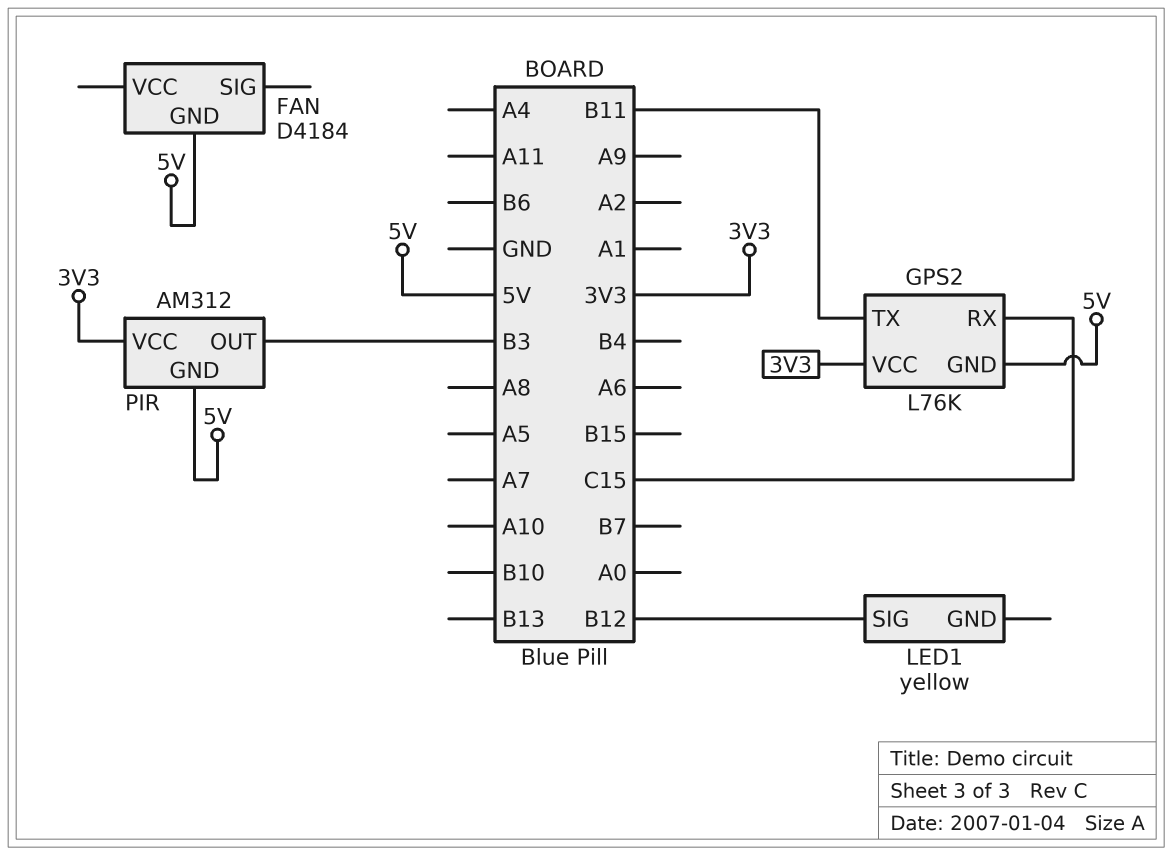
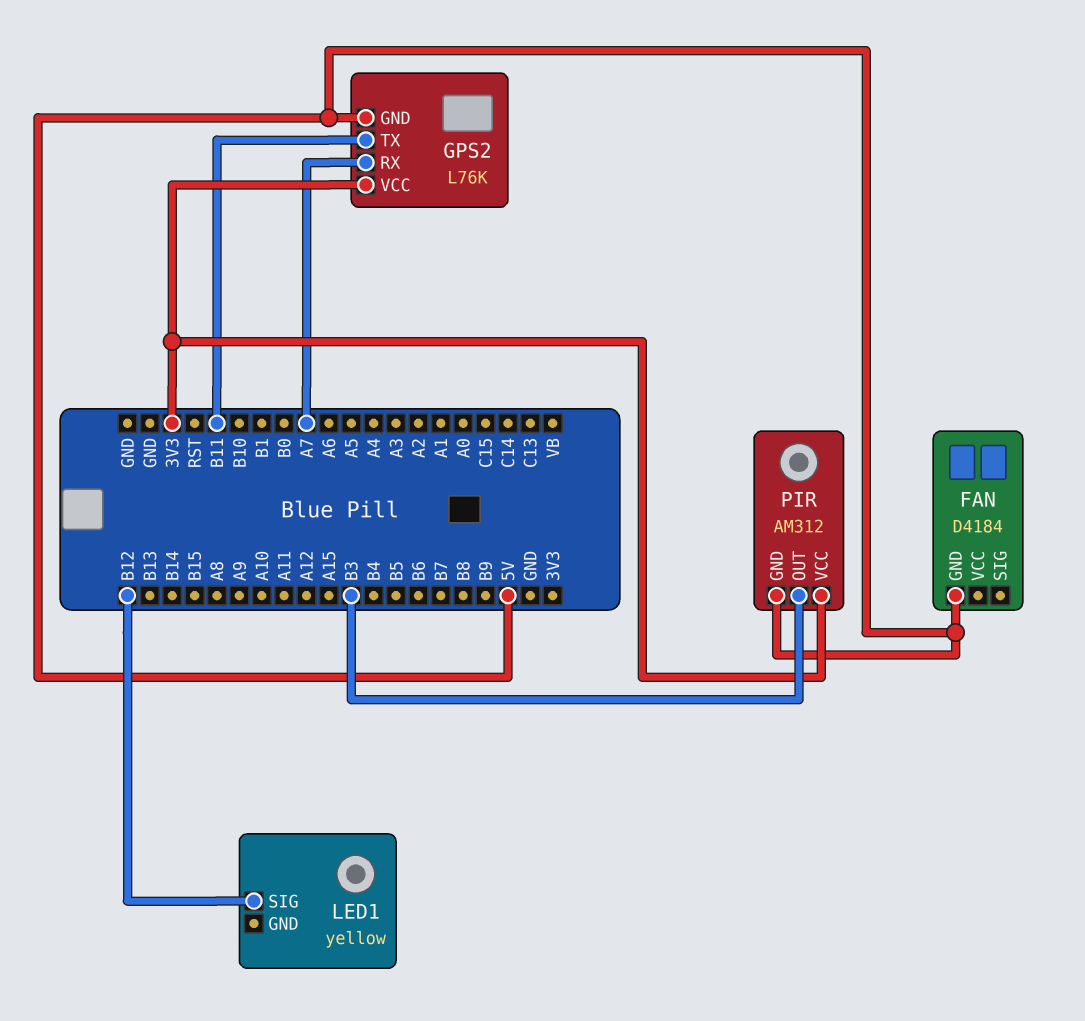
GPS2 pin RX: C15 -> A7

